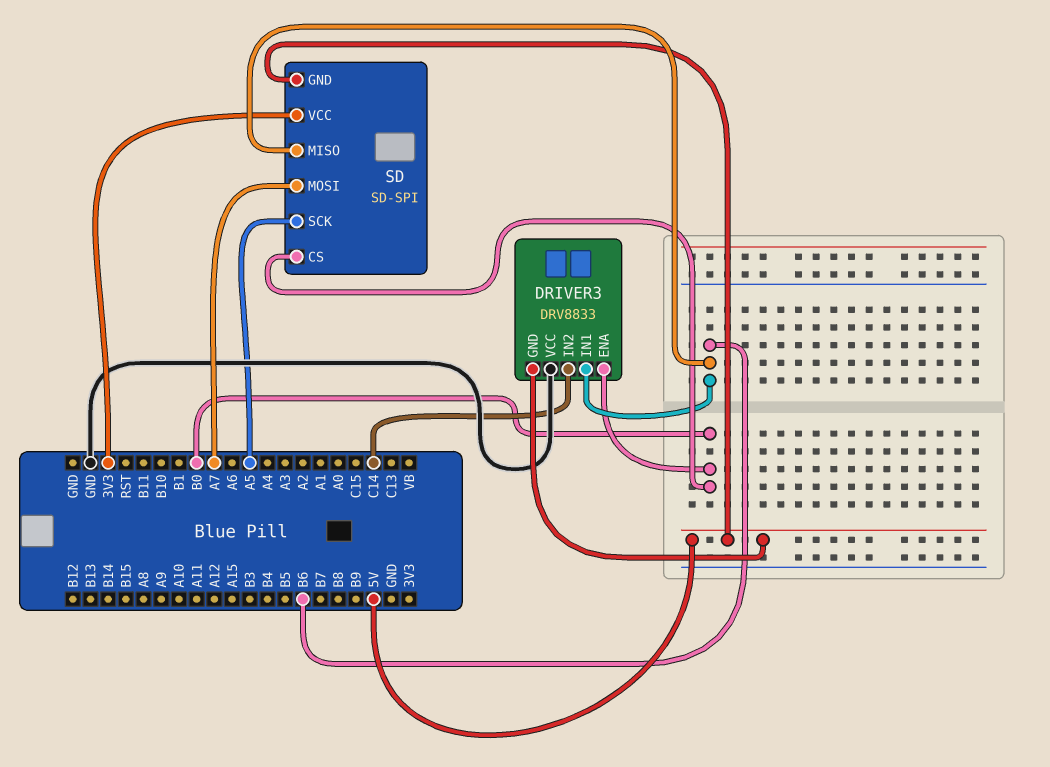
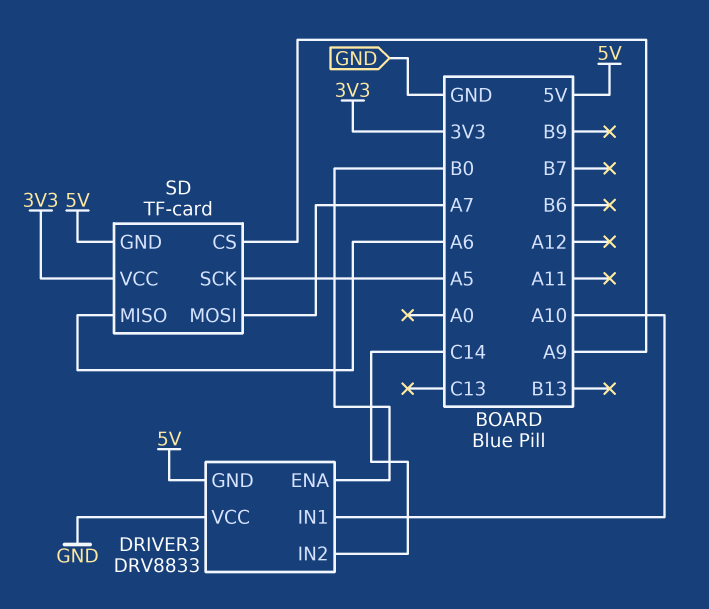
DRIVER3 pin IN1: B6 -> A10
SD: SD-SPI -> TF-card
SD pin CS: B0 -> A9
SD pin MISO: B6 -> A6

